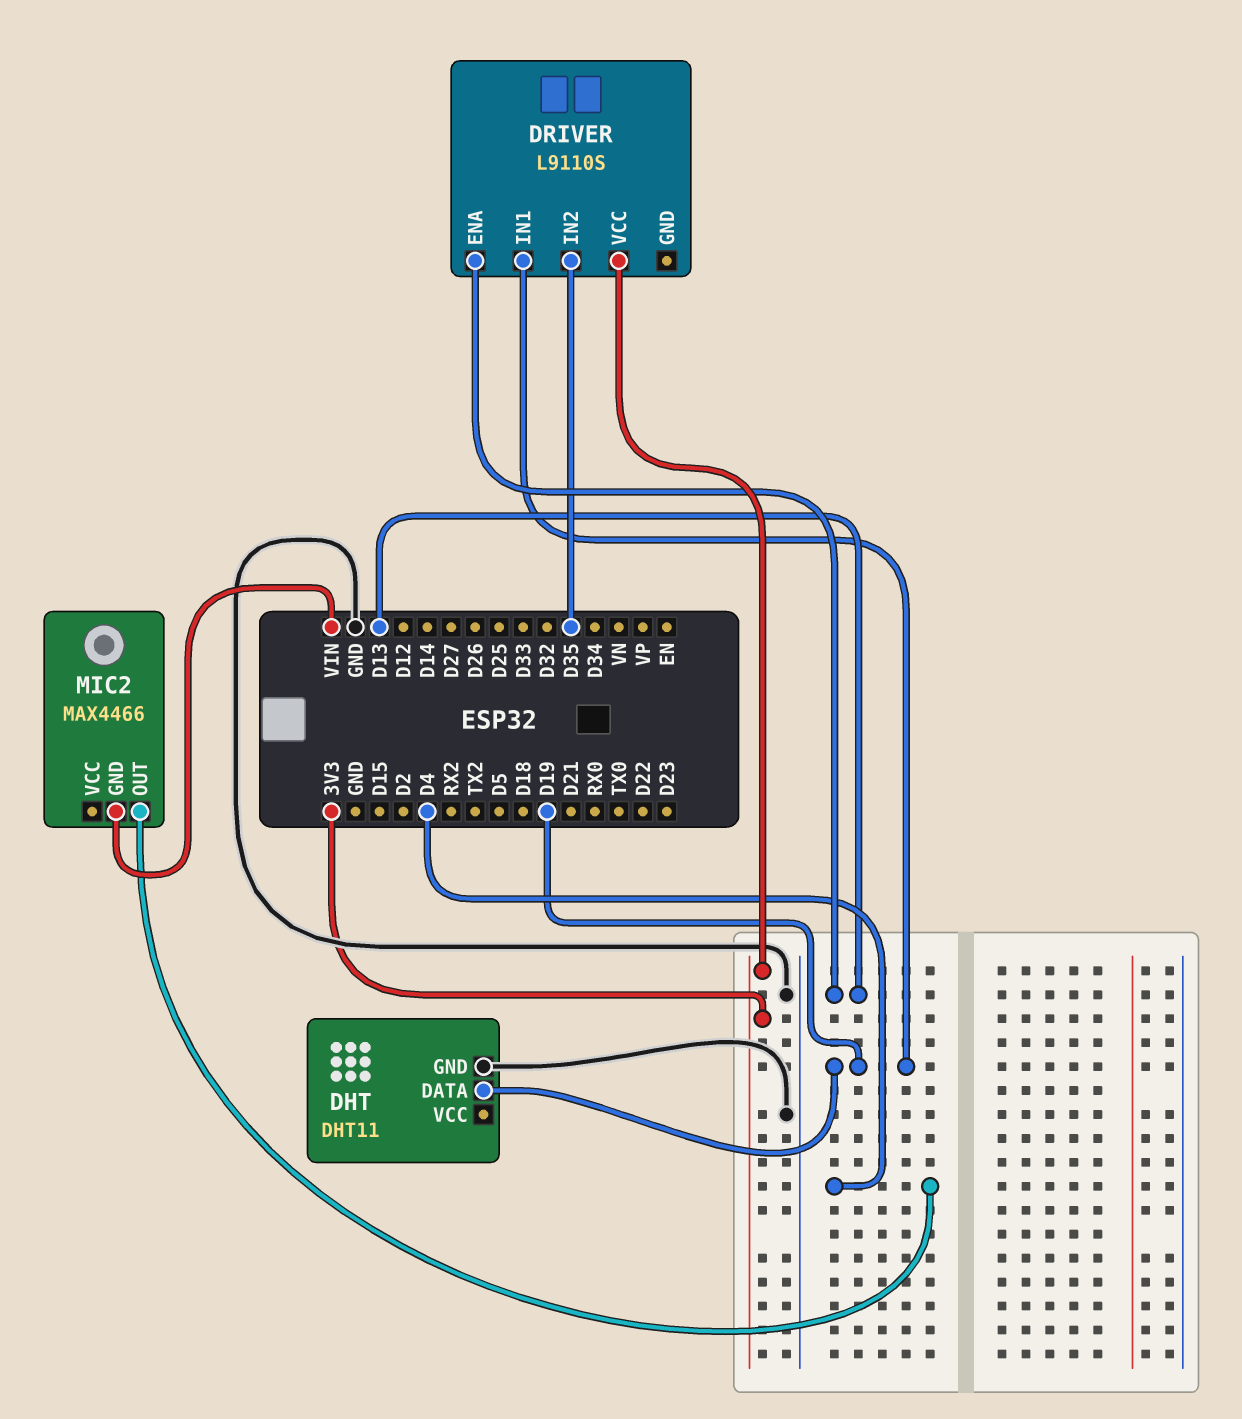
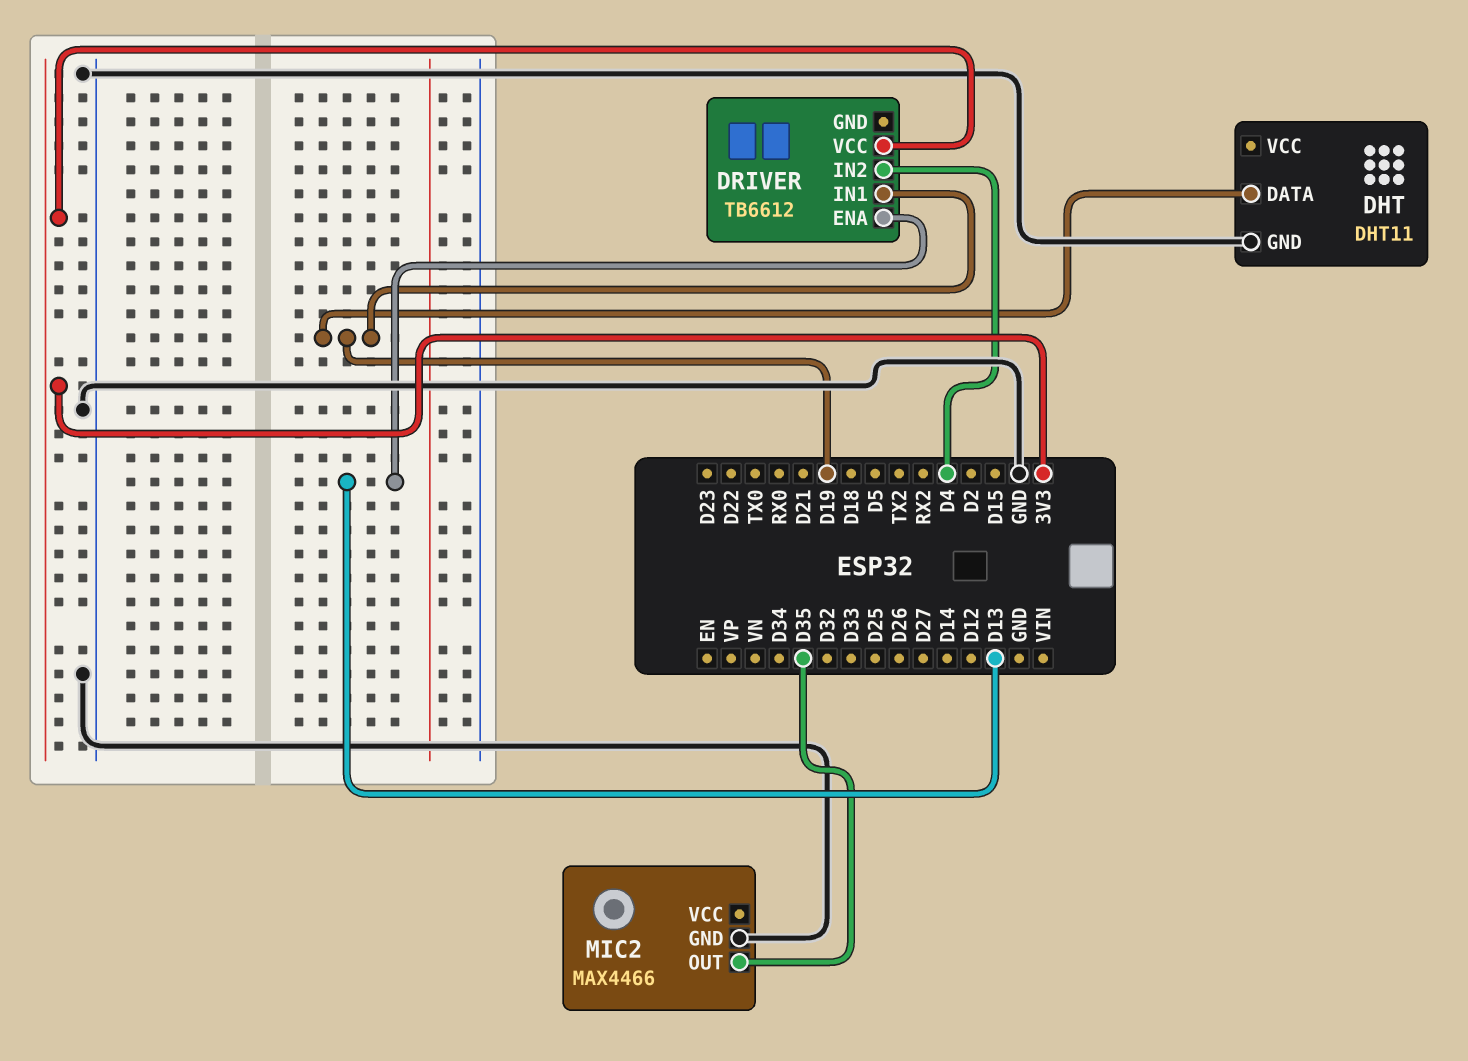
DRIVER: L9110S -> TB6612
DRIVER pin IN2: D35 -> D4
MIC2 pin GND: VIN -> GND
MIC2 pin OUT: D4 -> D35

